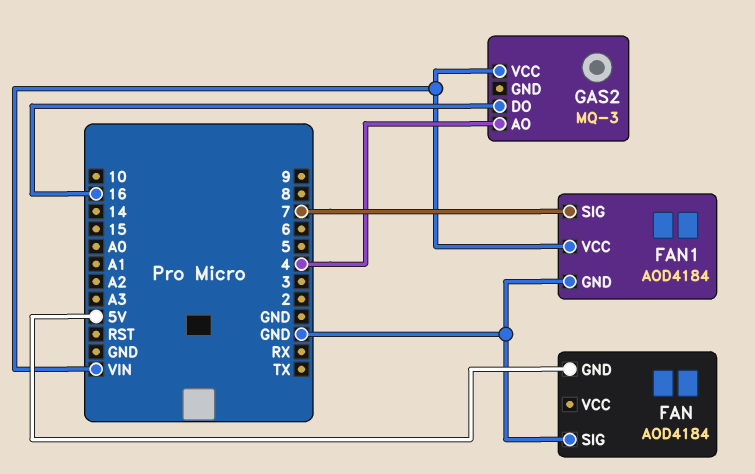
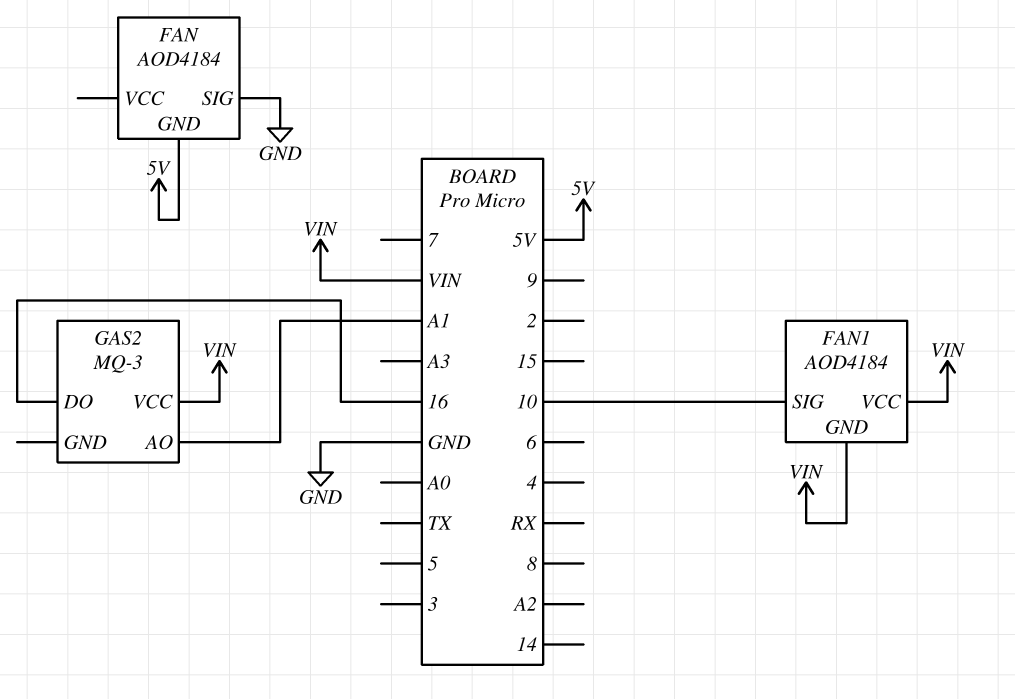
FAN1 pin GND: GND -> VIN
FAN1 pin SIG: 7 -> 10
GAS2 pin AO: 4 -> A1

